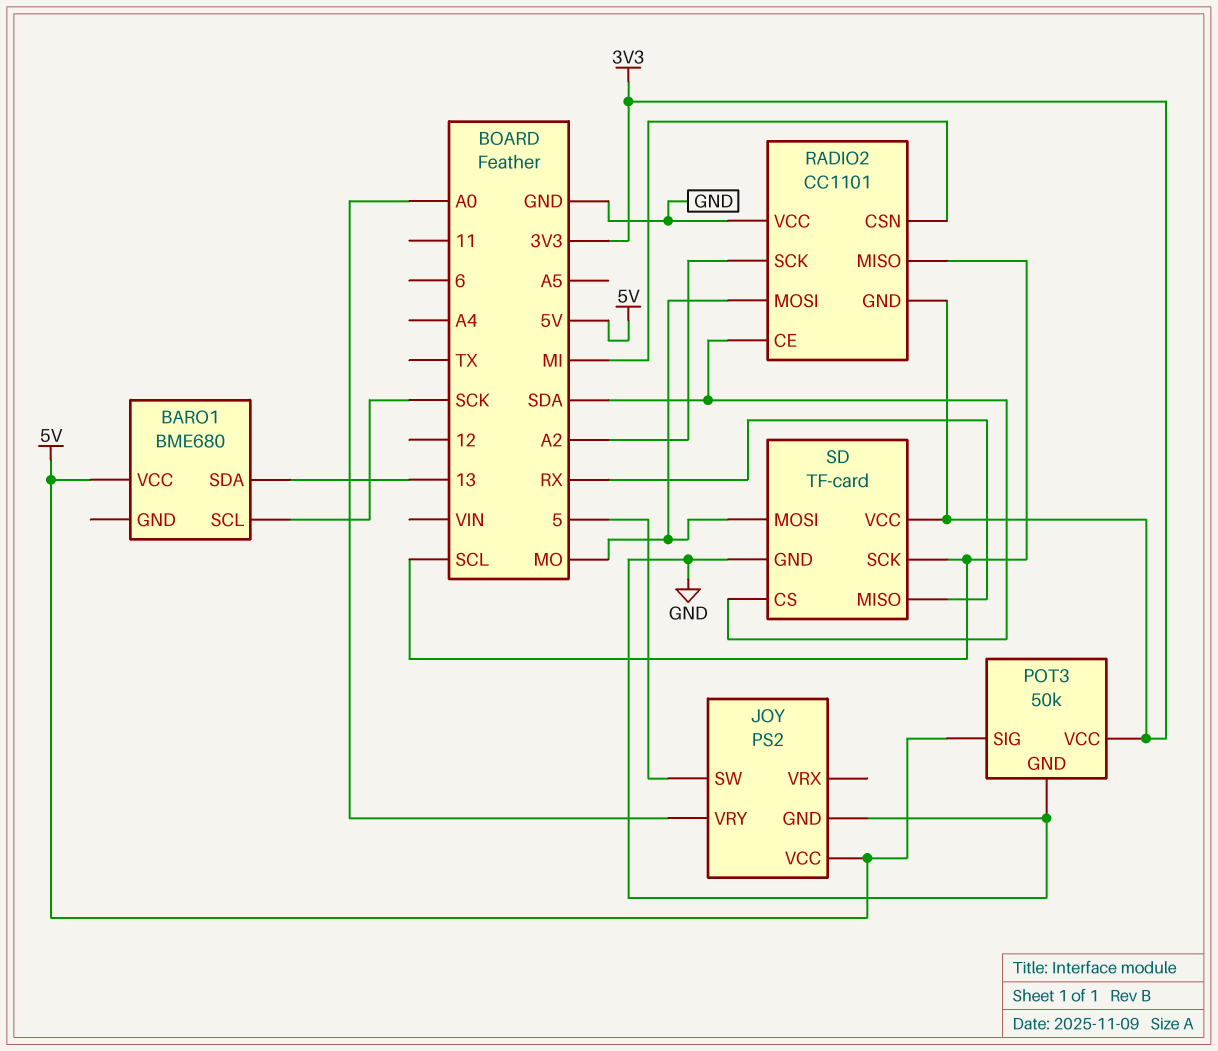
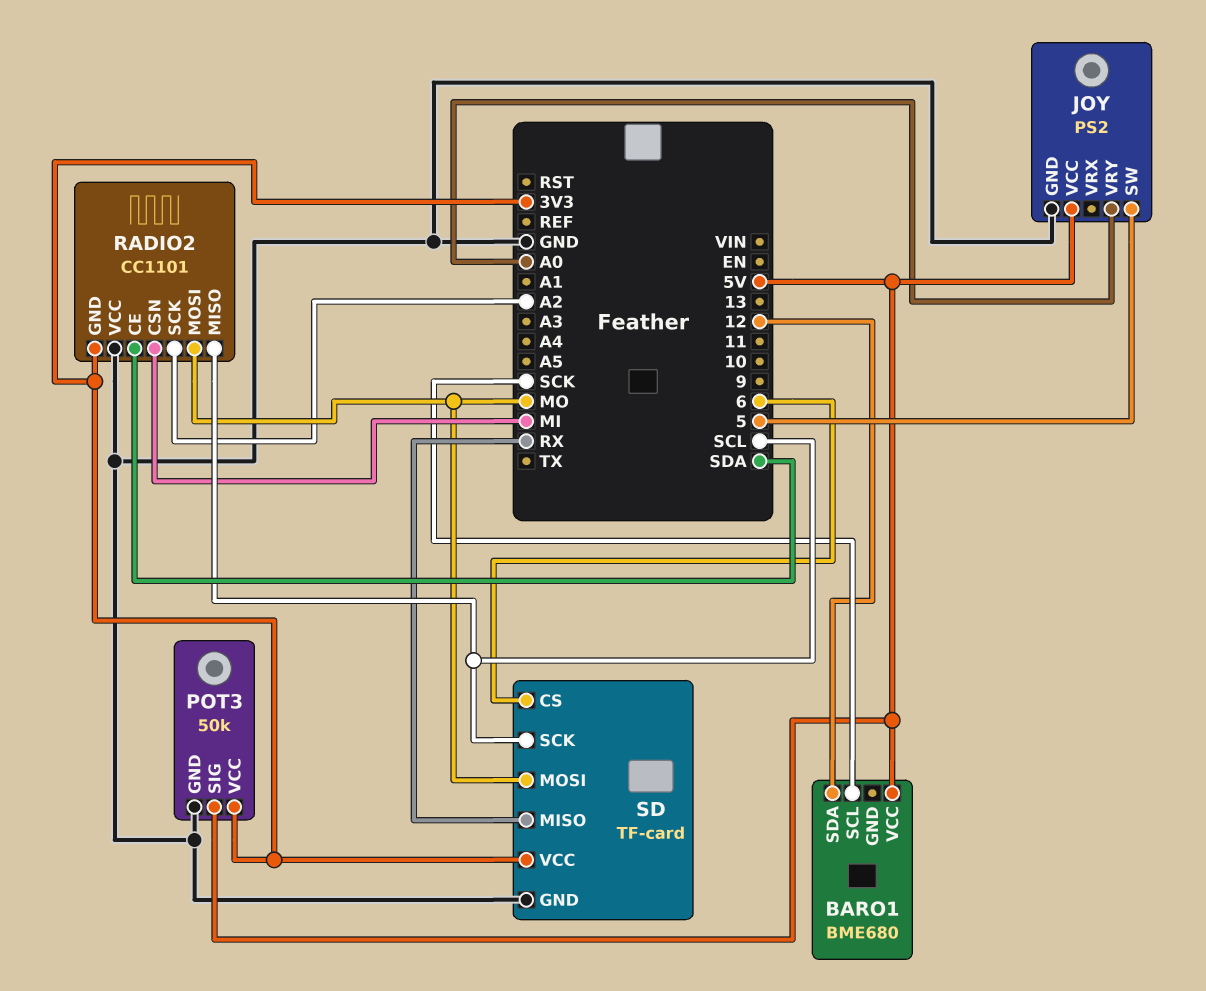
BARO1 pin SDA: 13 -> 12
SD pin CS: SDA -> 6

